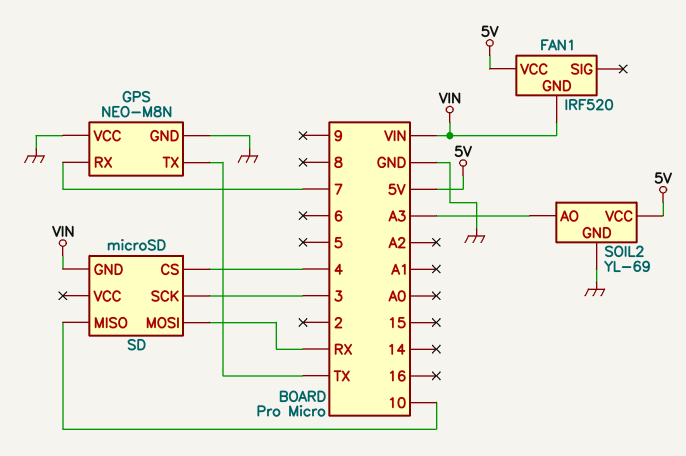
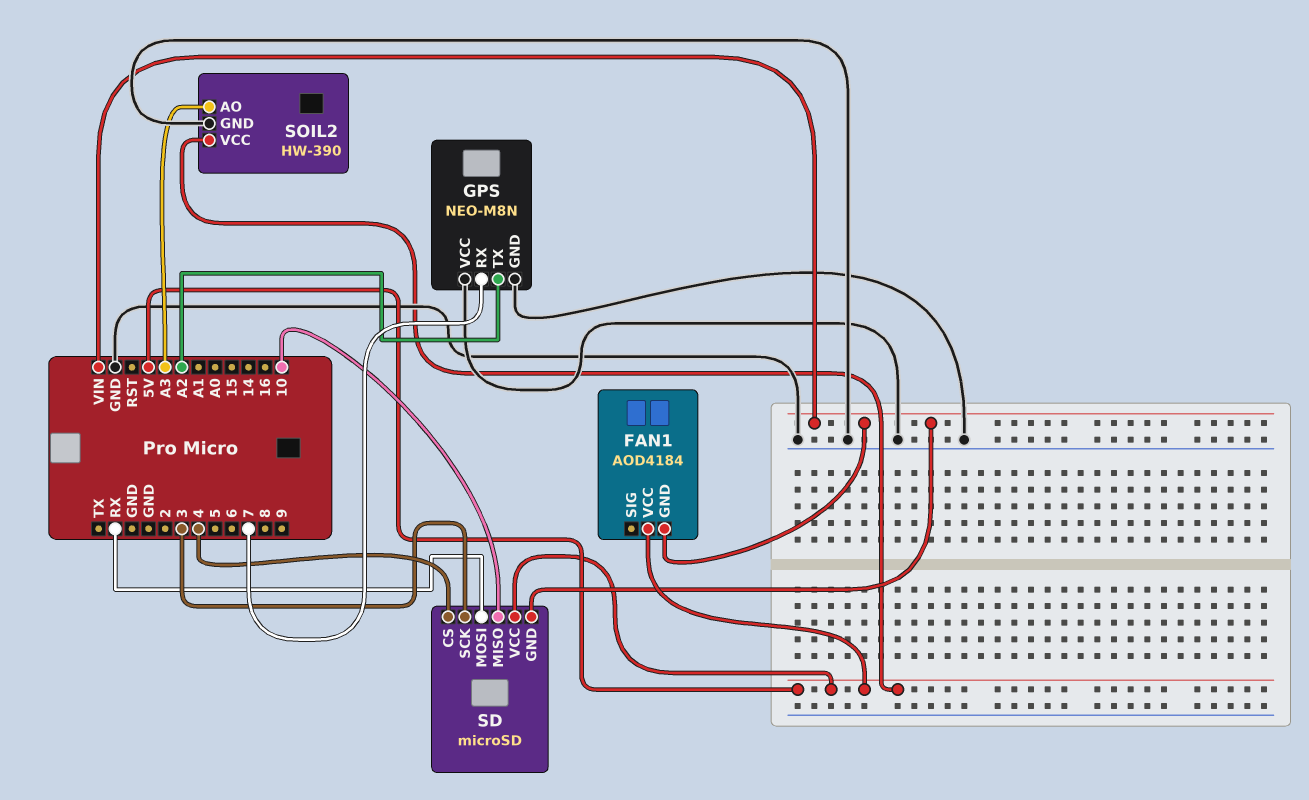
FAN1: IRF520 -> AOD4184
GPS pin TX: TX -> A2
SD pin VCC: none -> 5V
SOIL2: YL-69 -> HW-390

